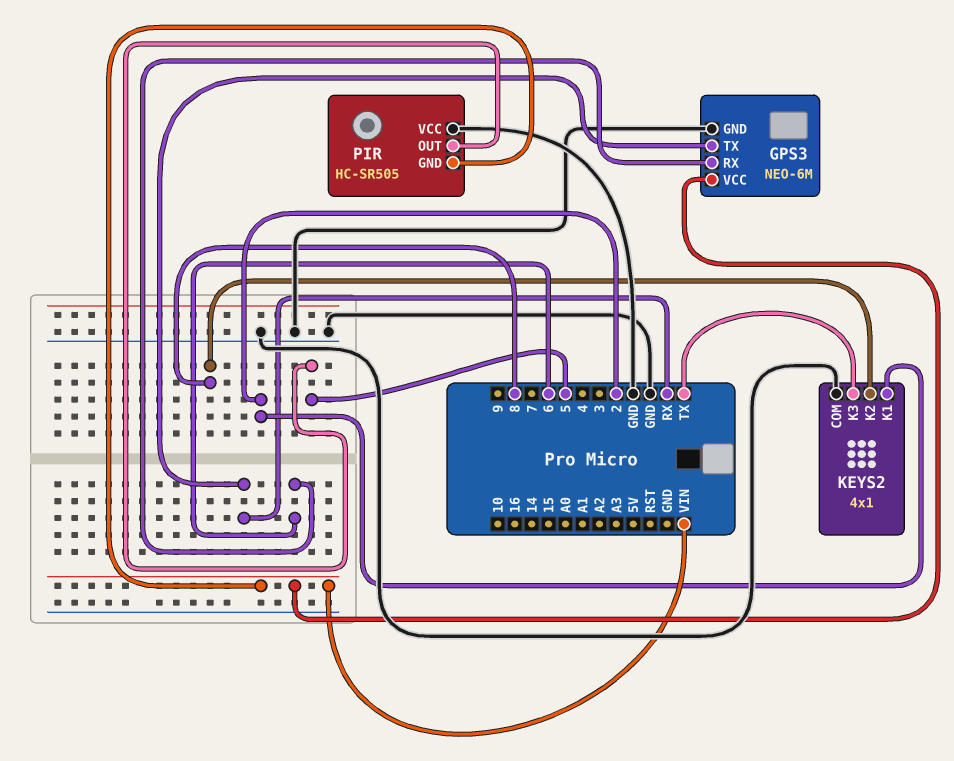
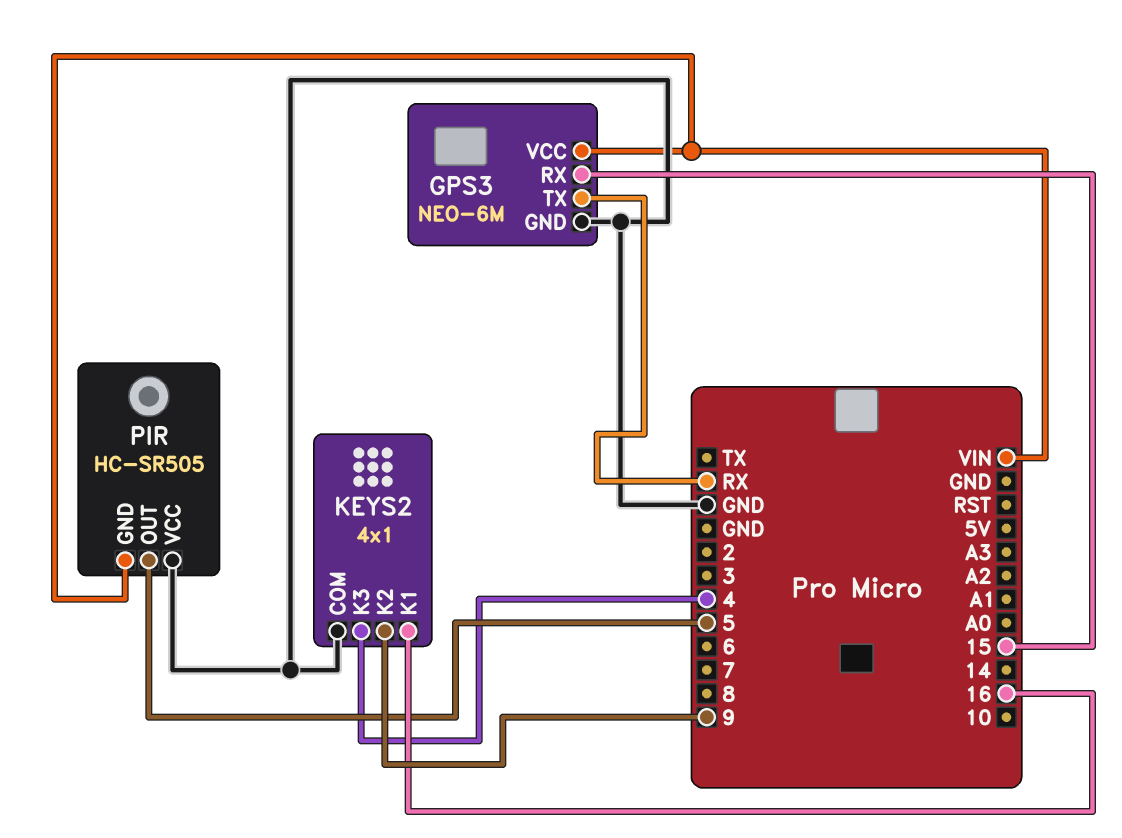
GPS3 pin RX: 6 -> 15
KEYS2 pin K1: 2 -> 16
KEYS2 pin K2: 8 -> 9
KEYS2 pin K3: TX -> 4

